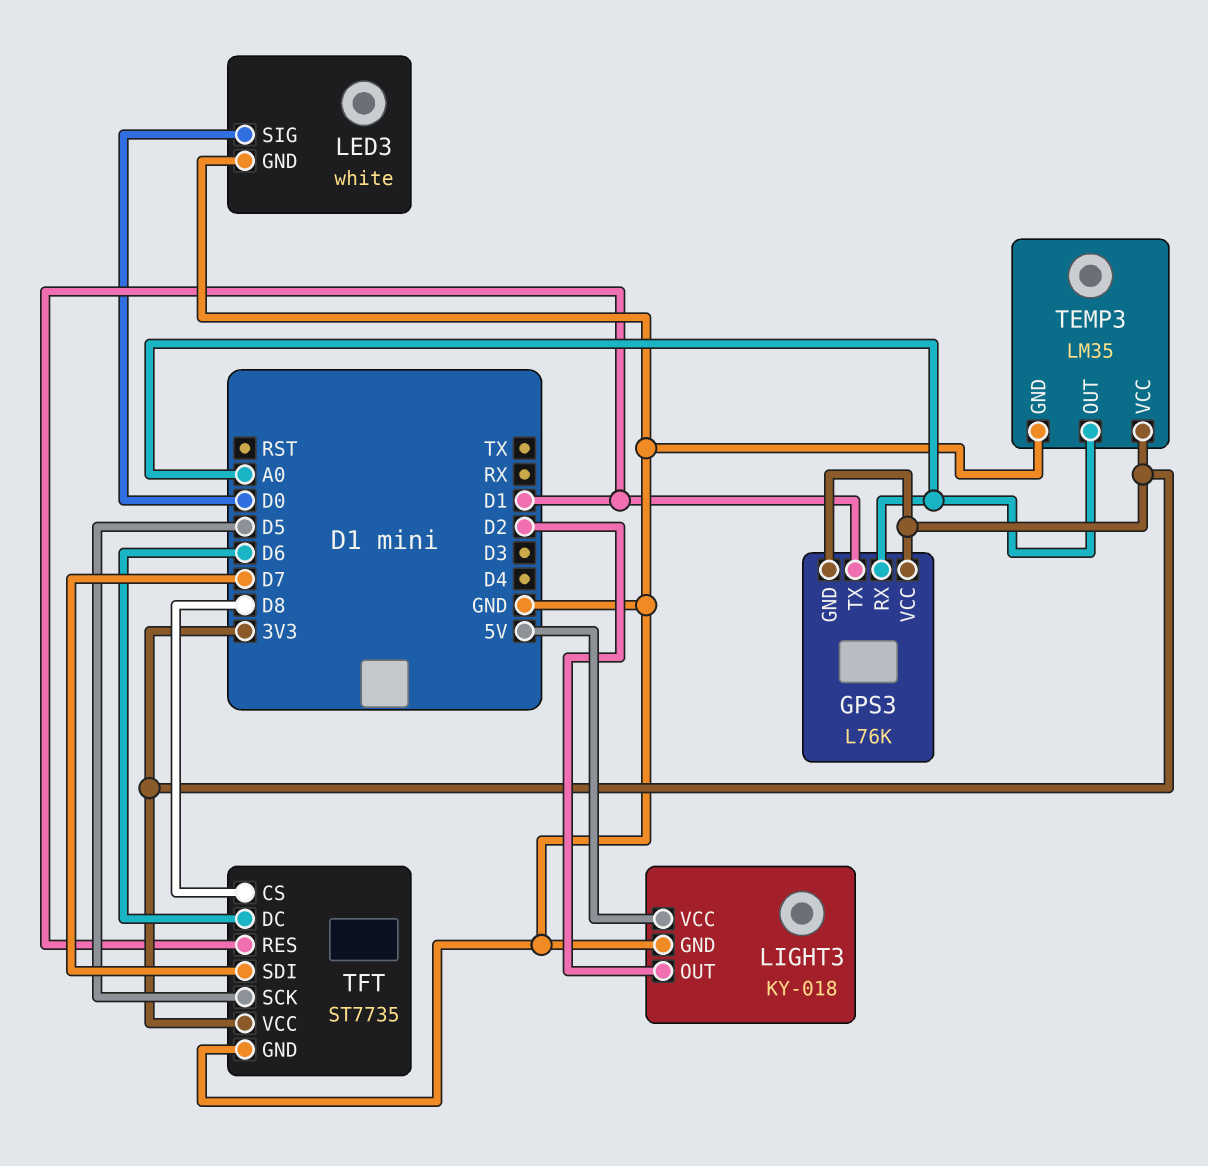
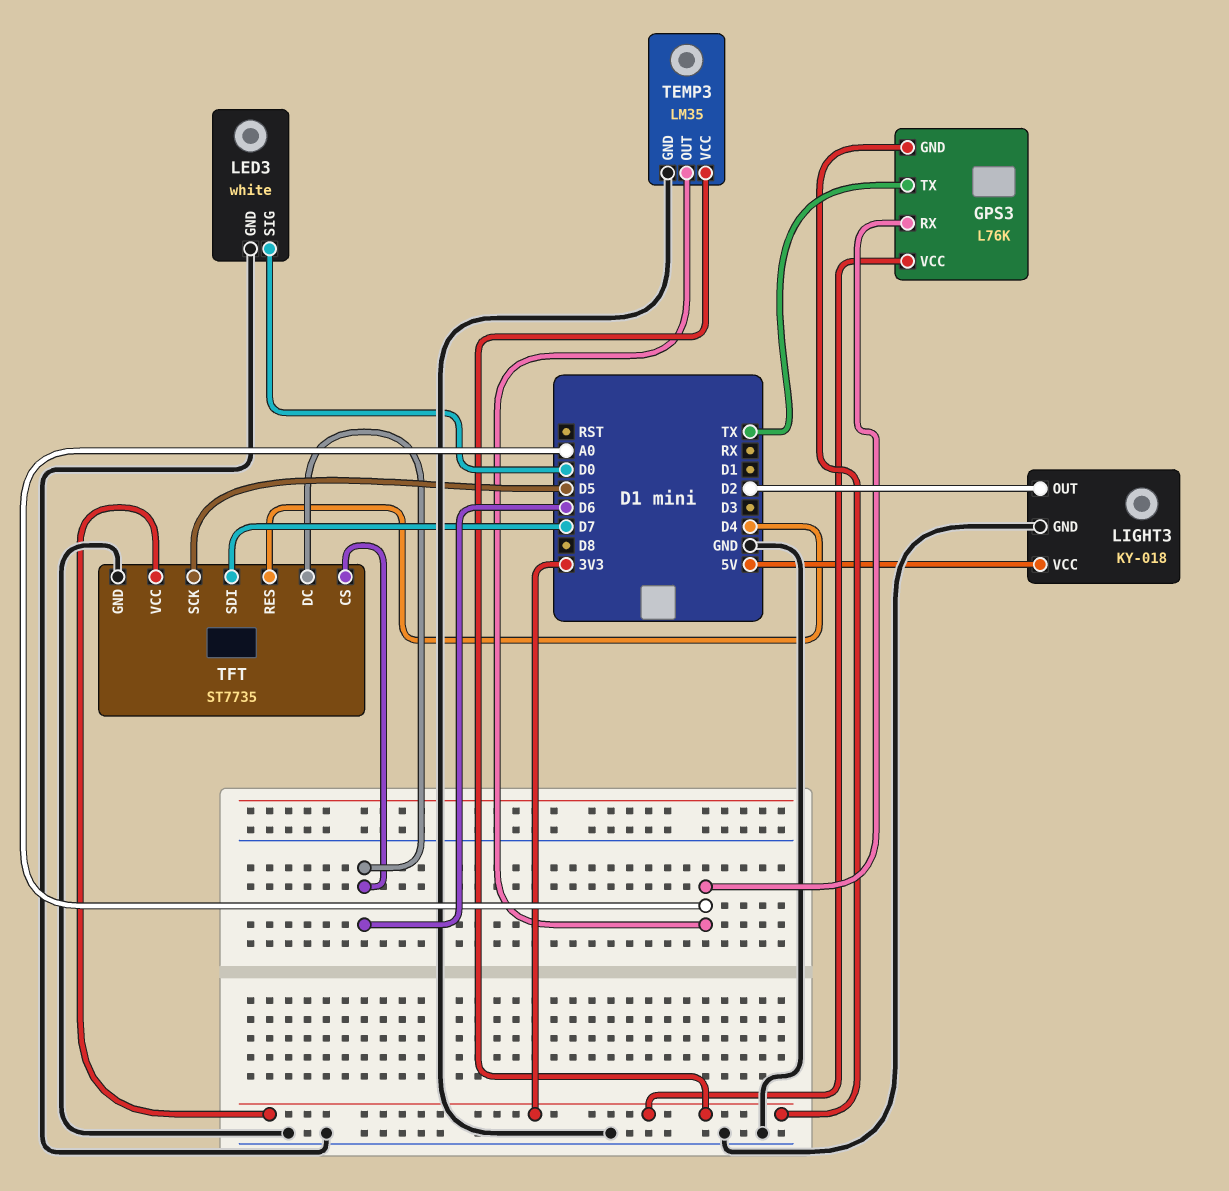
GPS3 pin TX: D1 -> TX
TFT pin CS: D8 -> D6
TFT pin RES: D1 -> D4

